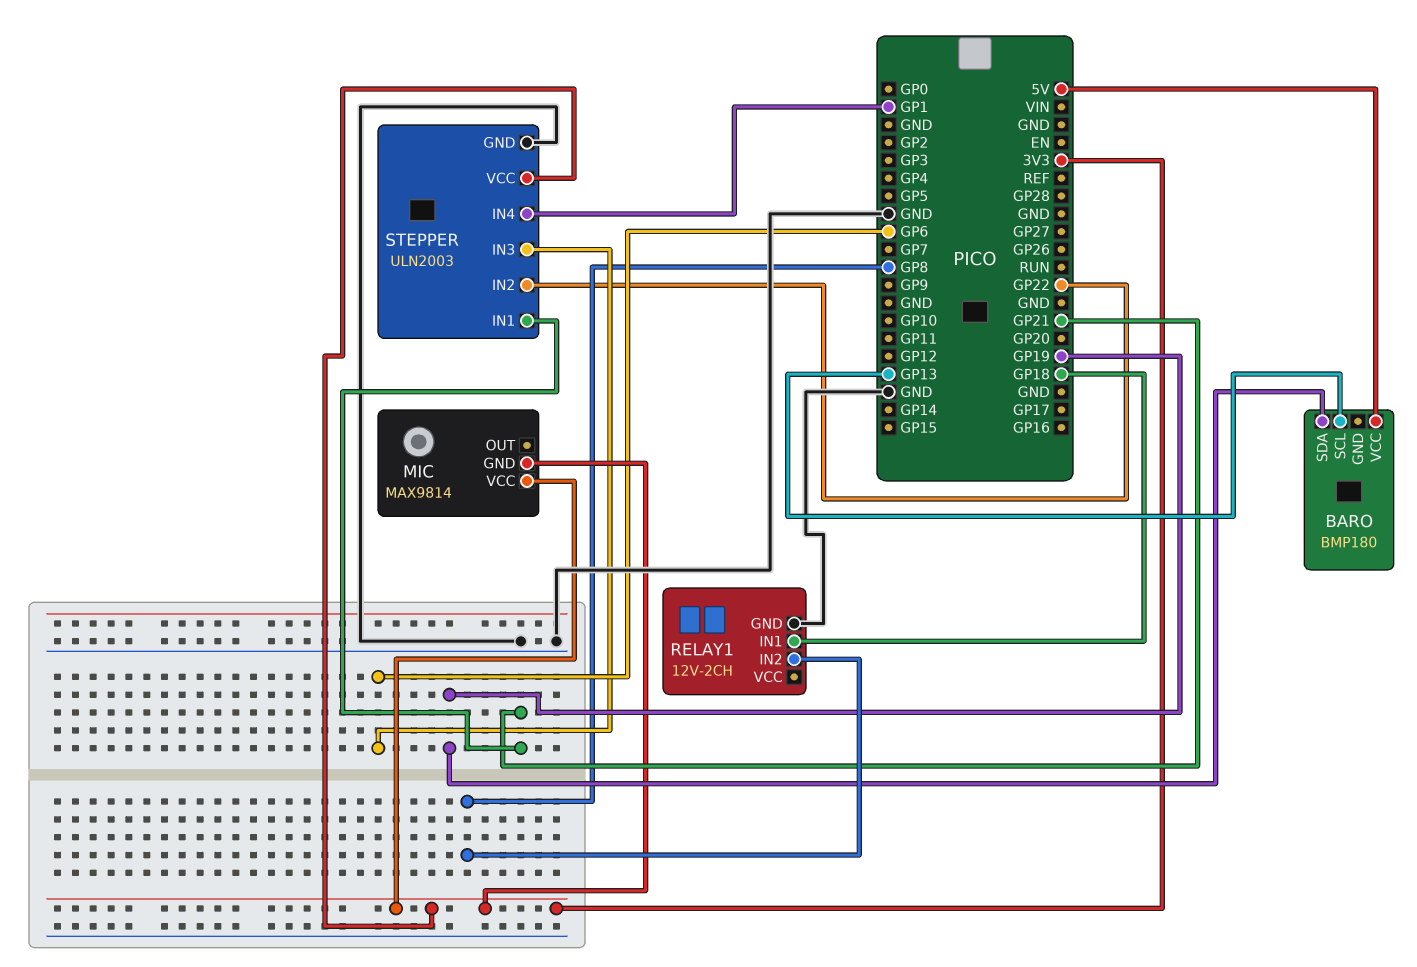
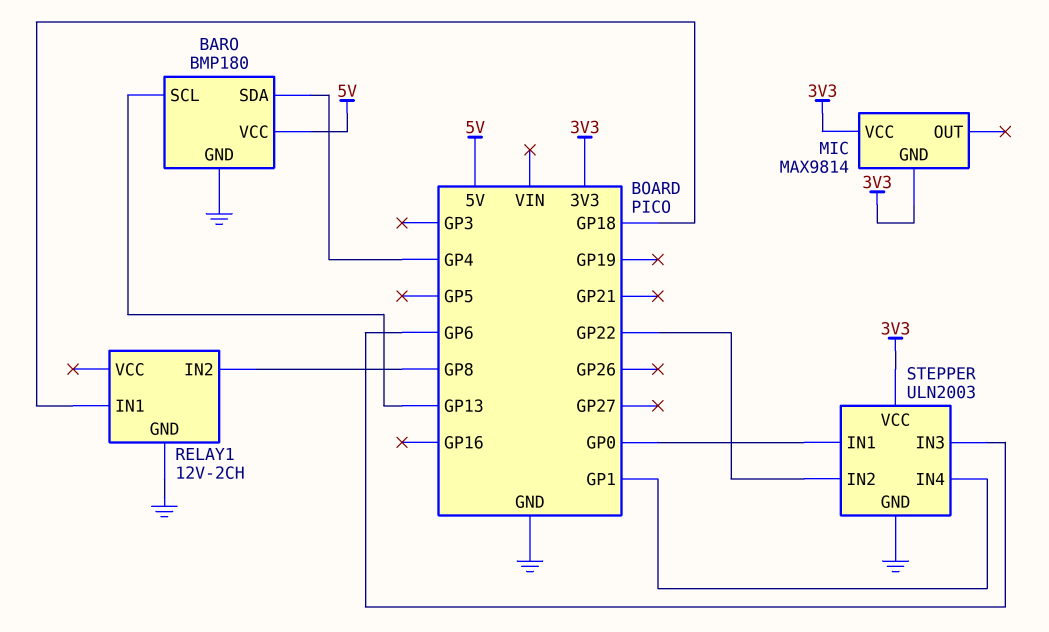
BARO pin GND: none -> GND
BARO pin SDA: GP19 -> GP4
STEPPER pin IN1: GP21 -> GP0

